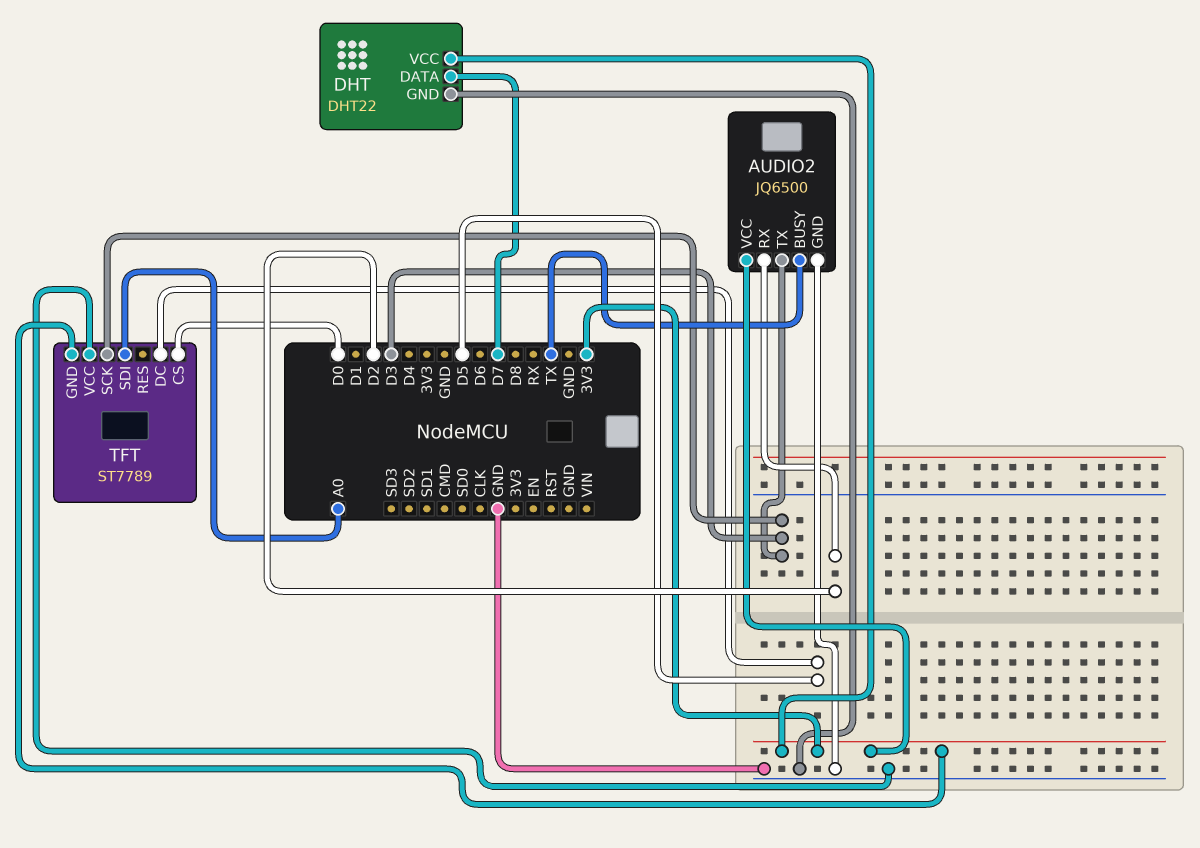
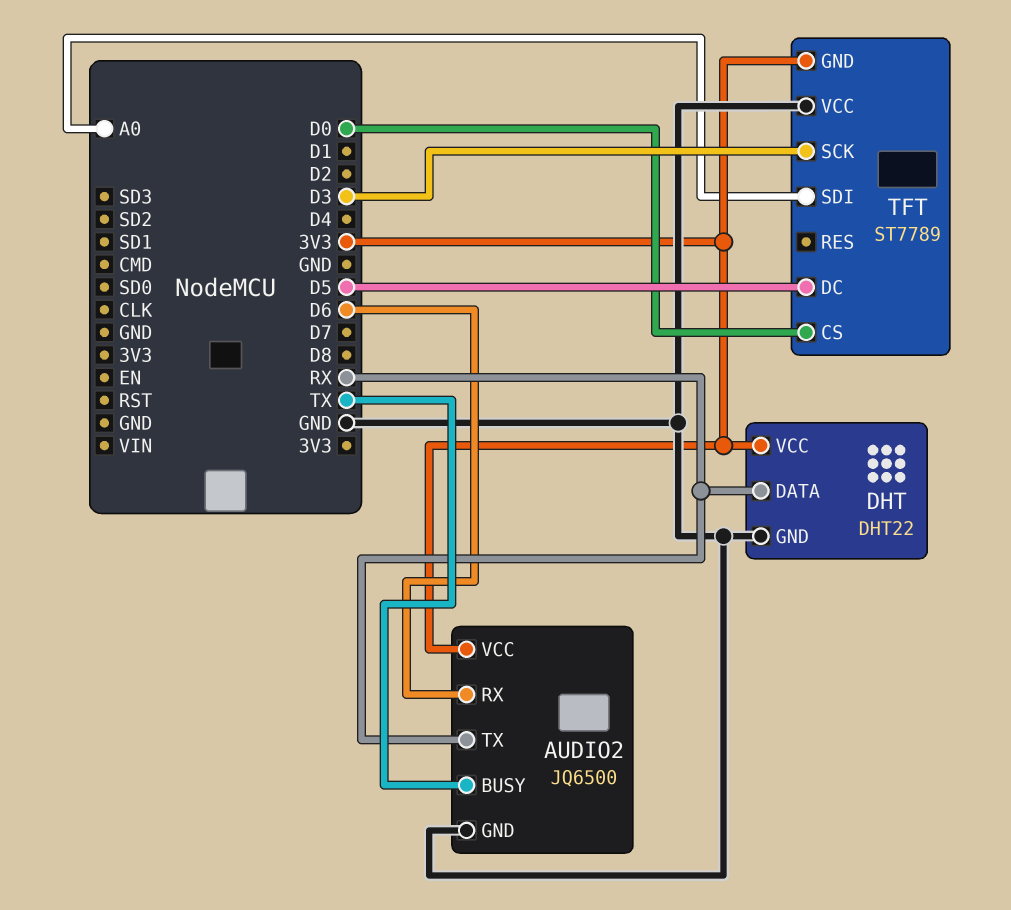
AUDIO2 pin RX: D2 -> D6
AUDIO2 pin TX: D3 -> RX
DHT pin DATA: D7 -> RX

